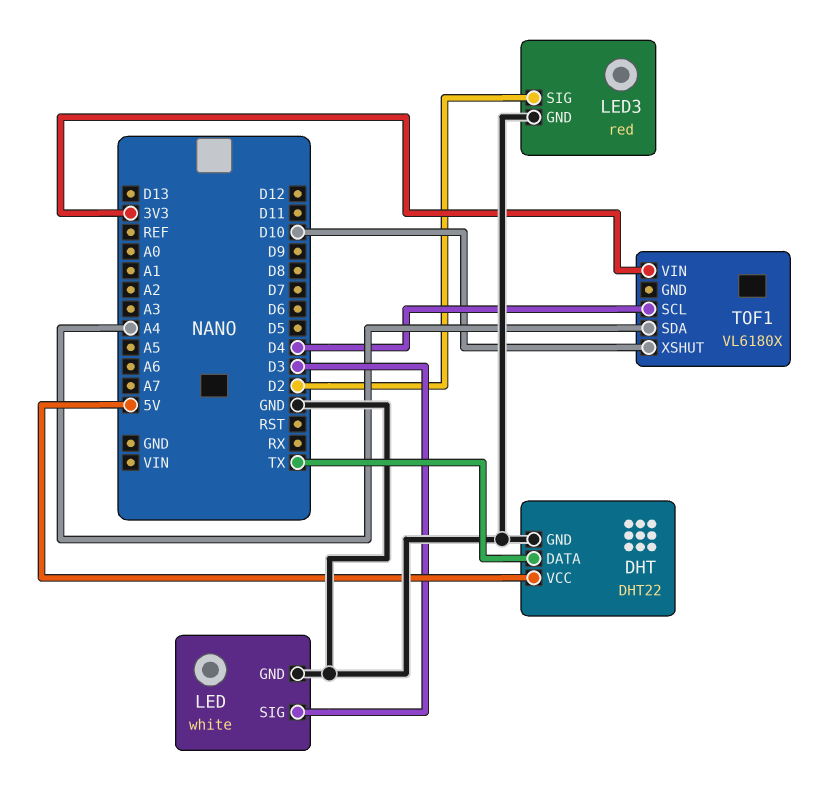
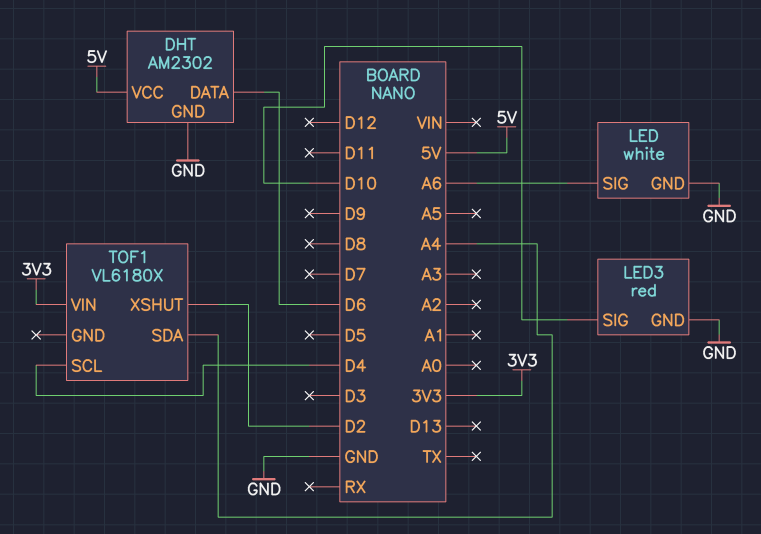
DHT: DHT22 -> AM2302
DHT pin DATA: TX -> D6
LED pin SIG: D3 -> A6
LED3 pin SIG: D2 -> D10
TOF1 pin XSHUT: D10 -> D2

